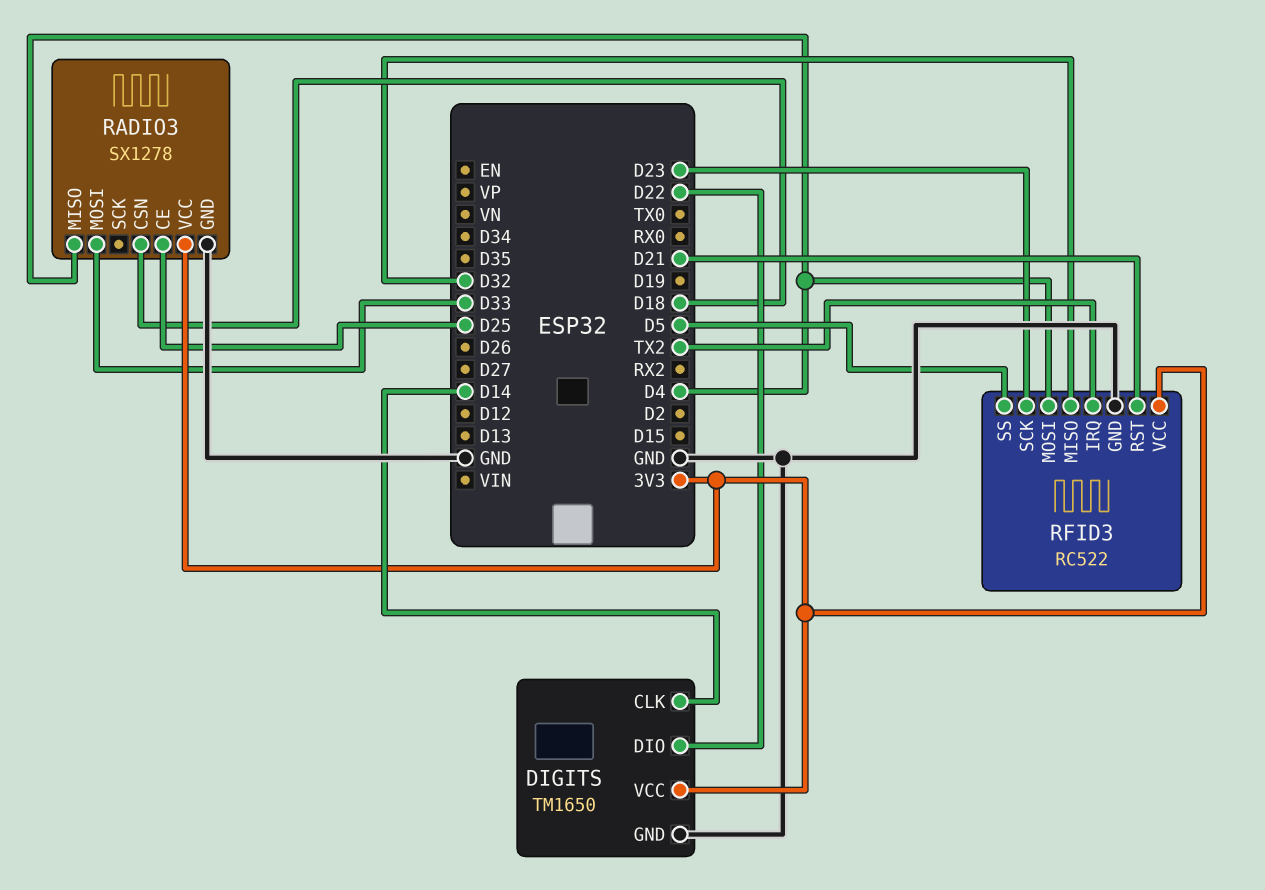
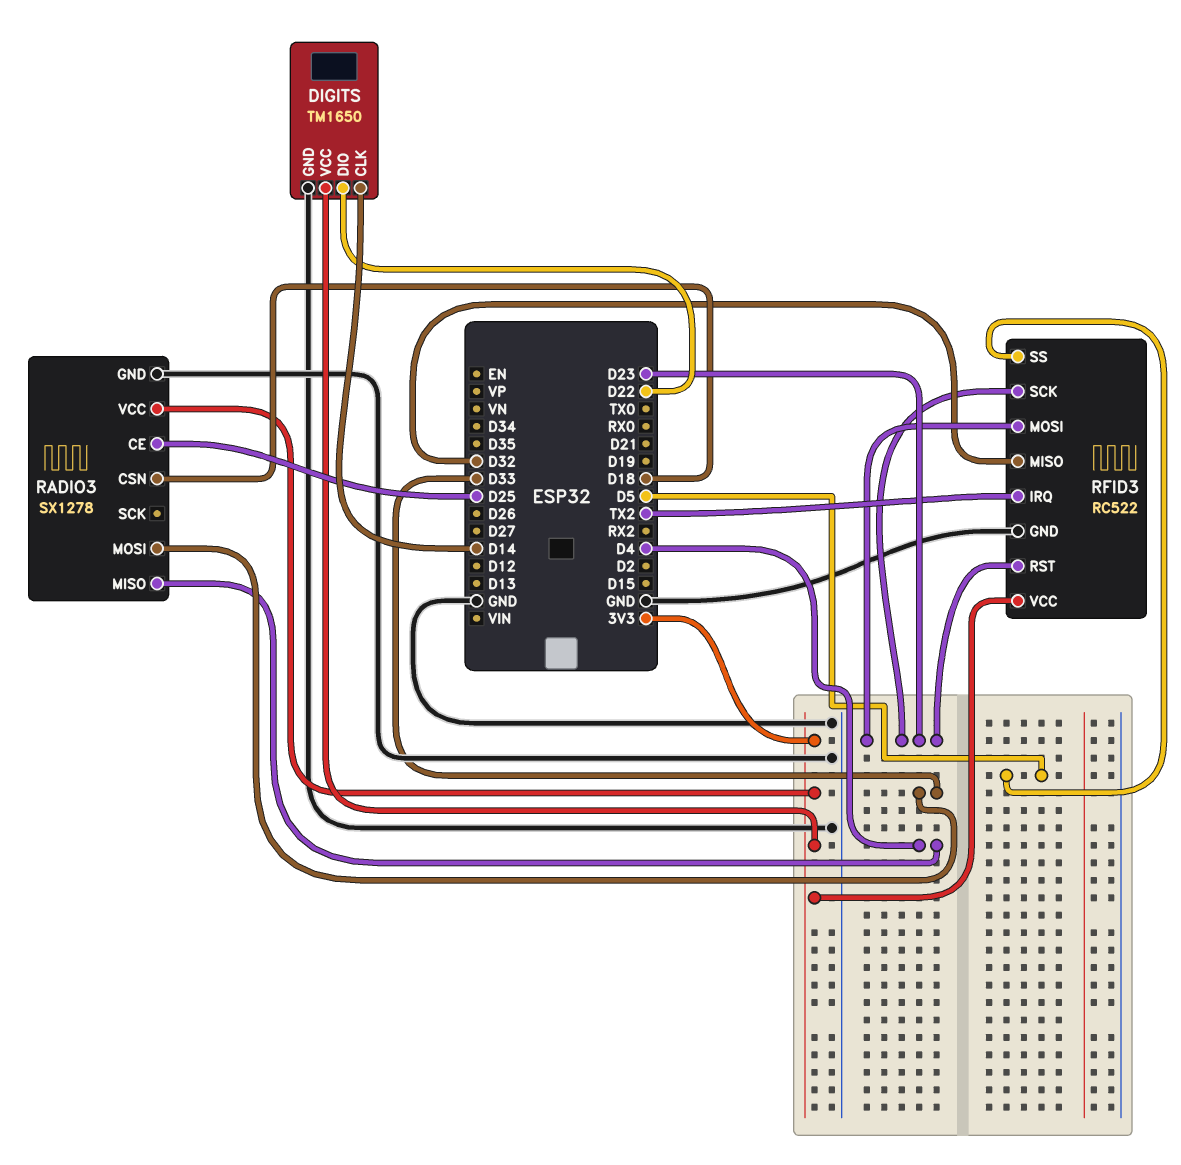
RFID3 pin MOSI: D4 -> D23
RFID3 pin RST: D21 -> D23

